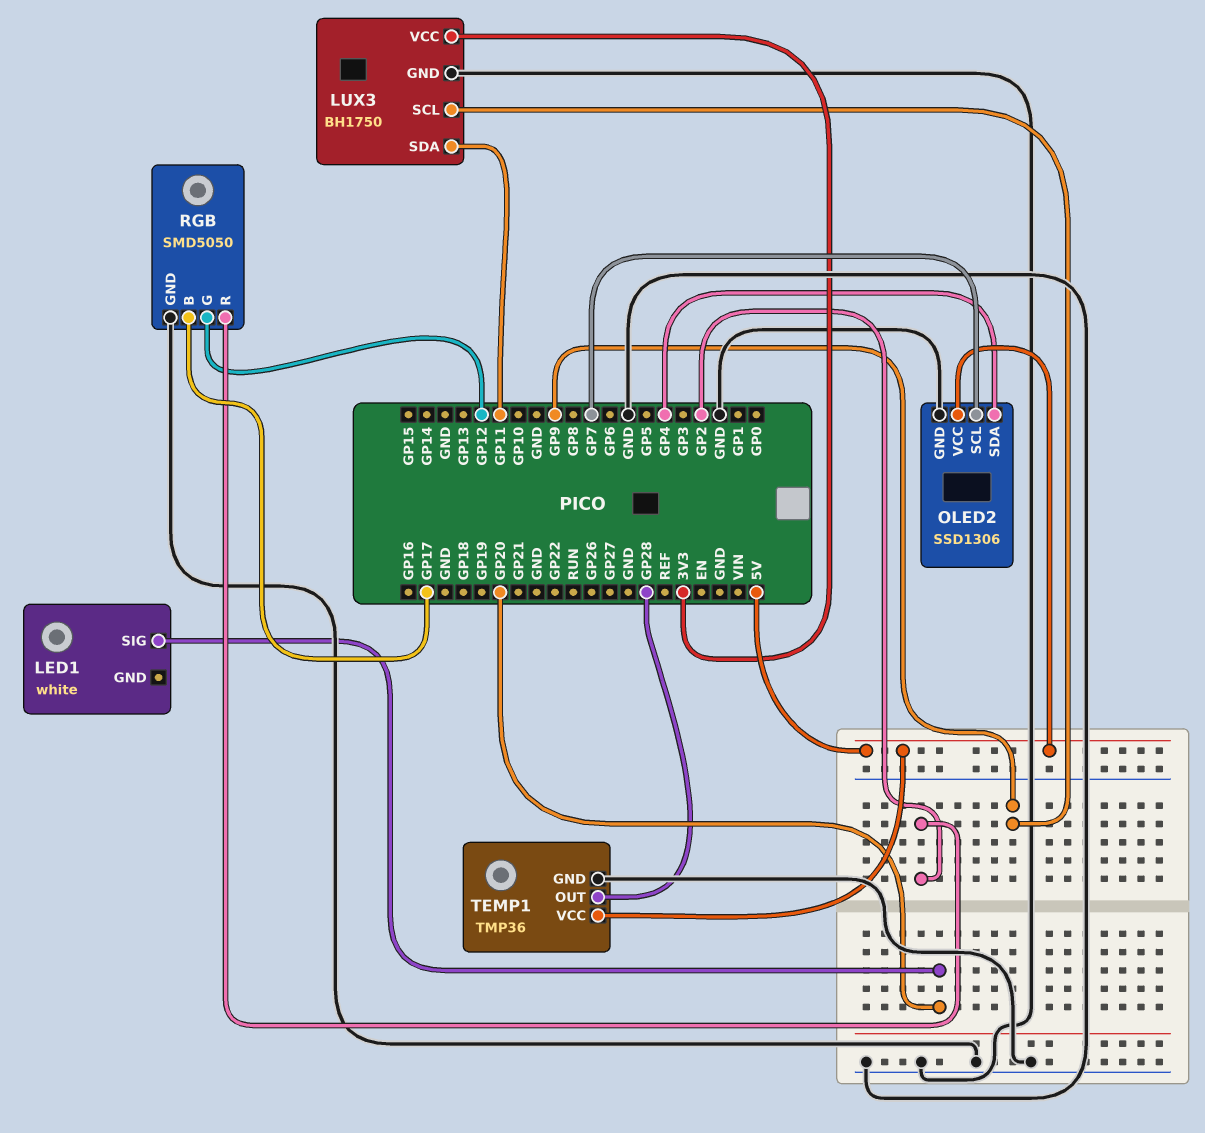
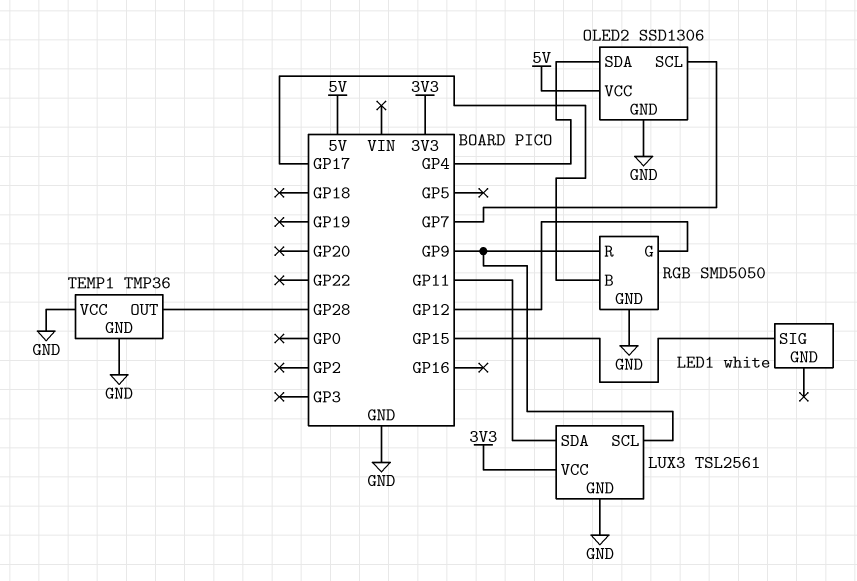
LED1 pin SIG: GP20 -> GP15
LUX3: BH1750 -> TSL2561
RGB pin R: GP2 -> GP9
TEMP1 pin VCC: 5V -> GND

